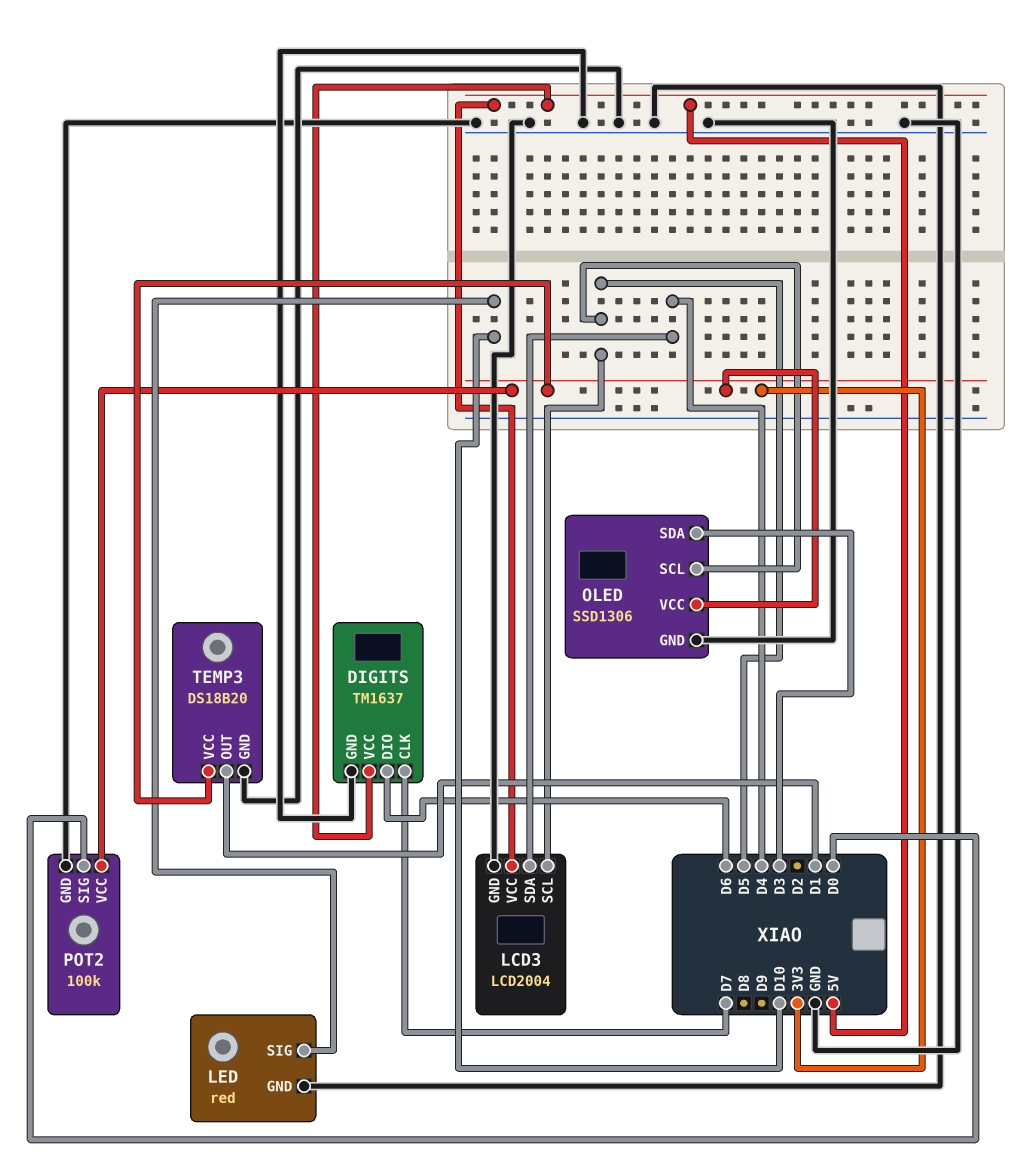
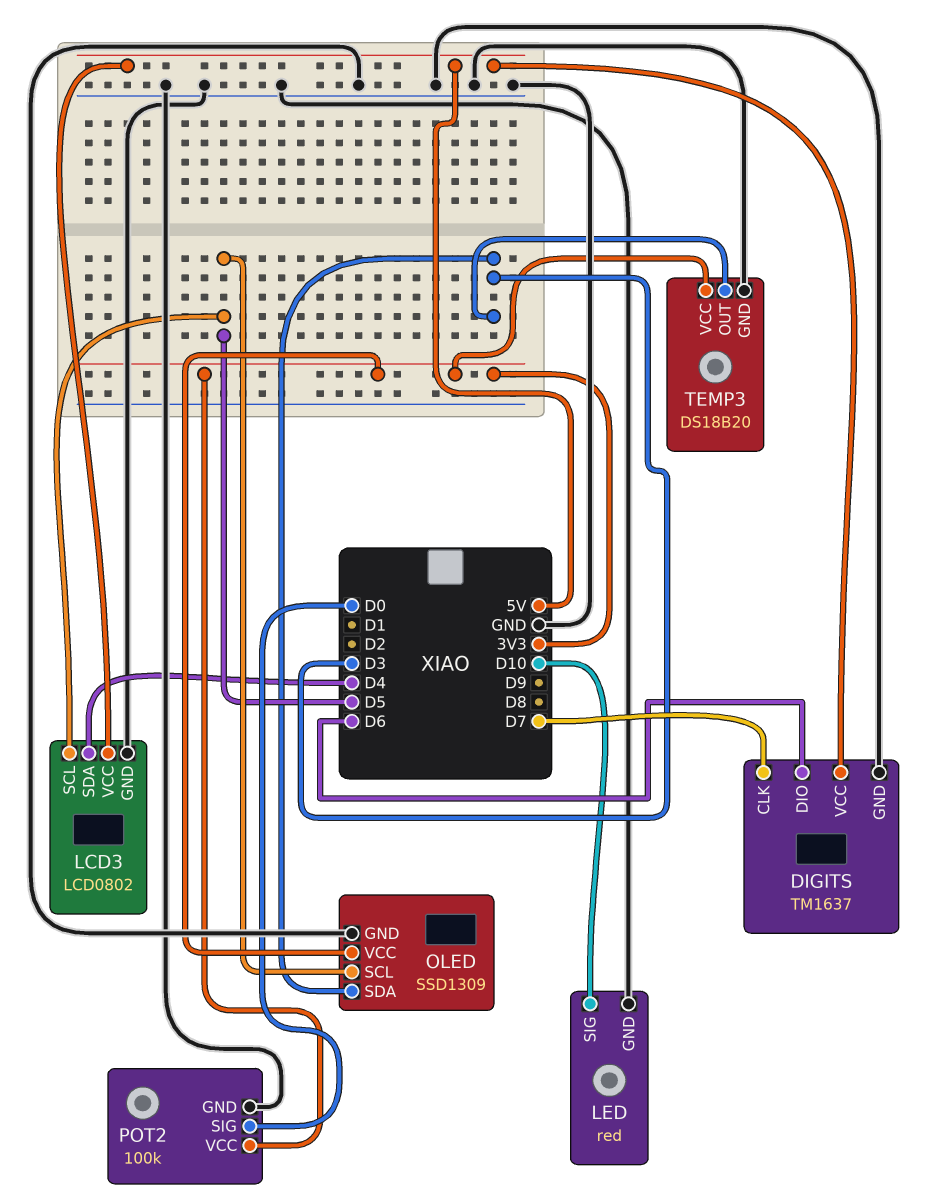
LCD3: LCD2004 -> LCD0802
OLED: SSD1306 -> SSD1309
TEMP3 pin OUT: D1 -> D3

